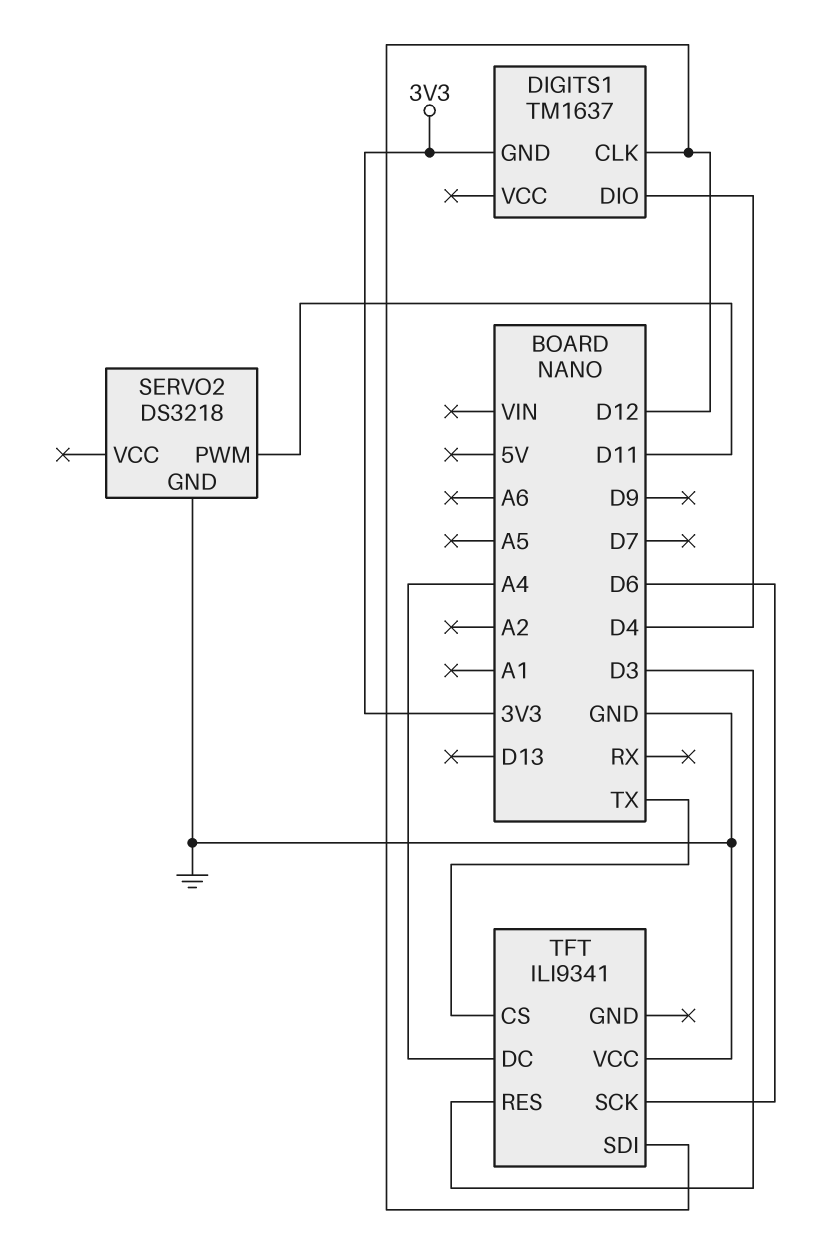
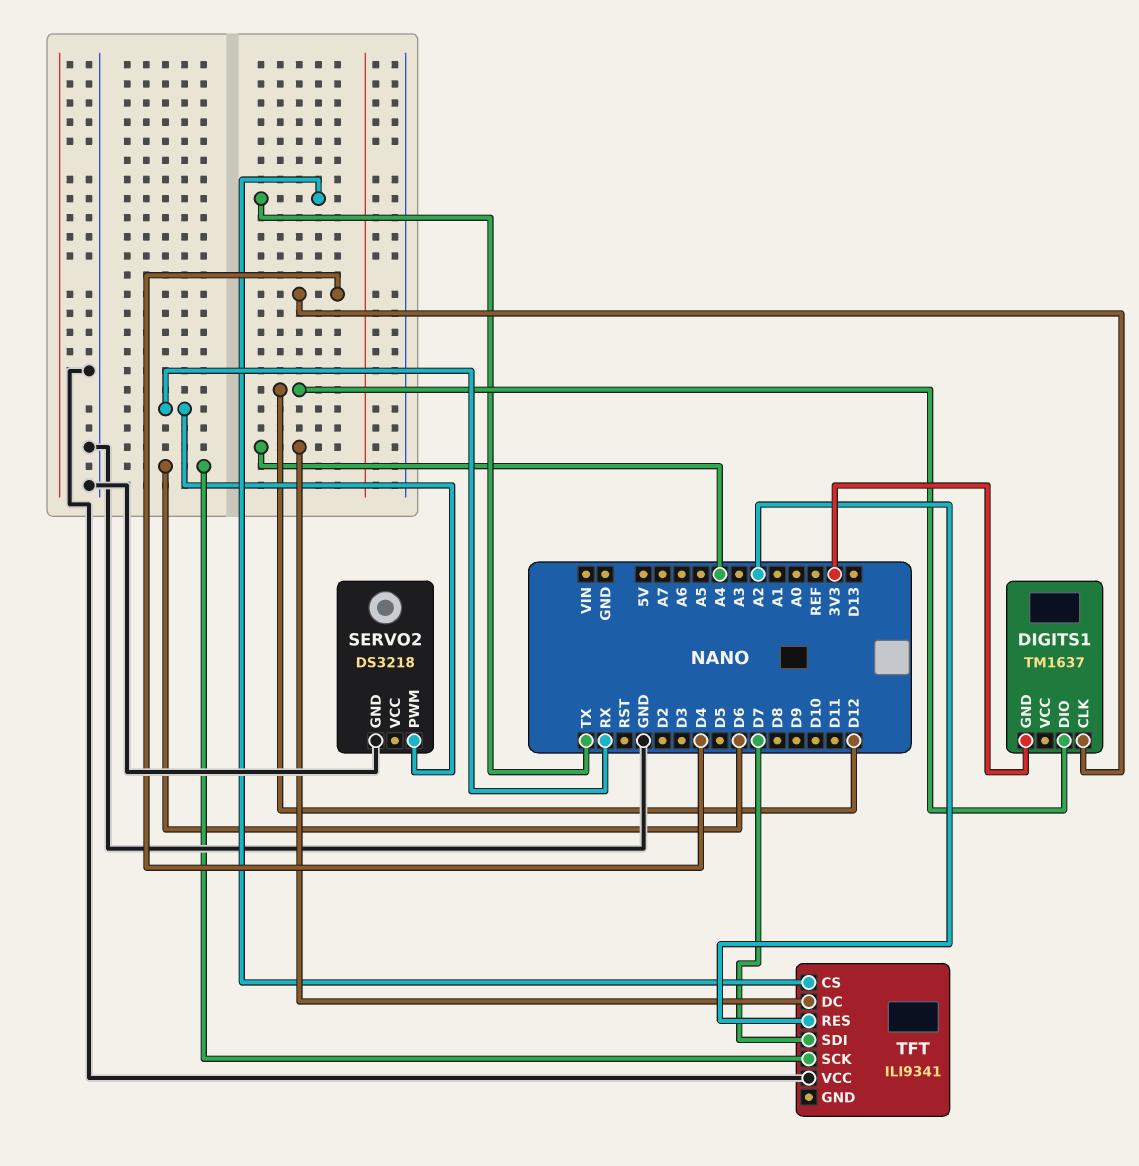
DIGITS1 pin CLK: D12 -> D4
DIGITS1 pin DIO: D4 -> D12
SERVO2 pin PWM: D11 -> RX
TFT pin RES: D3 -> A2
TFT pin SDI: D12 -> D7

